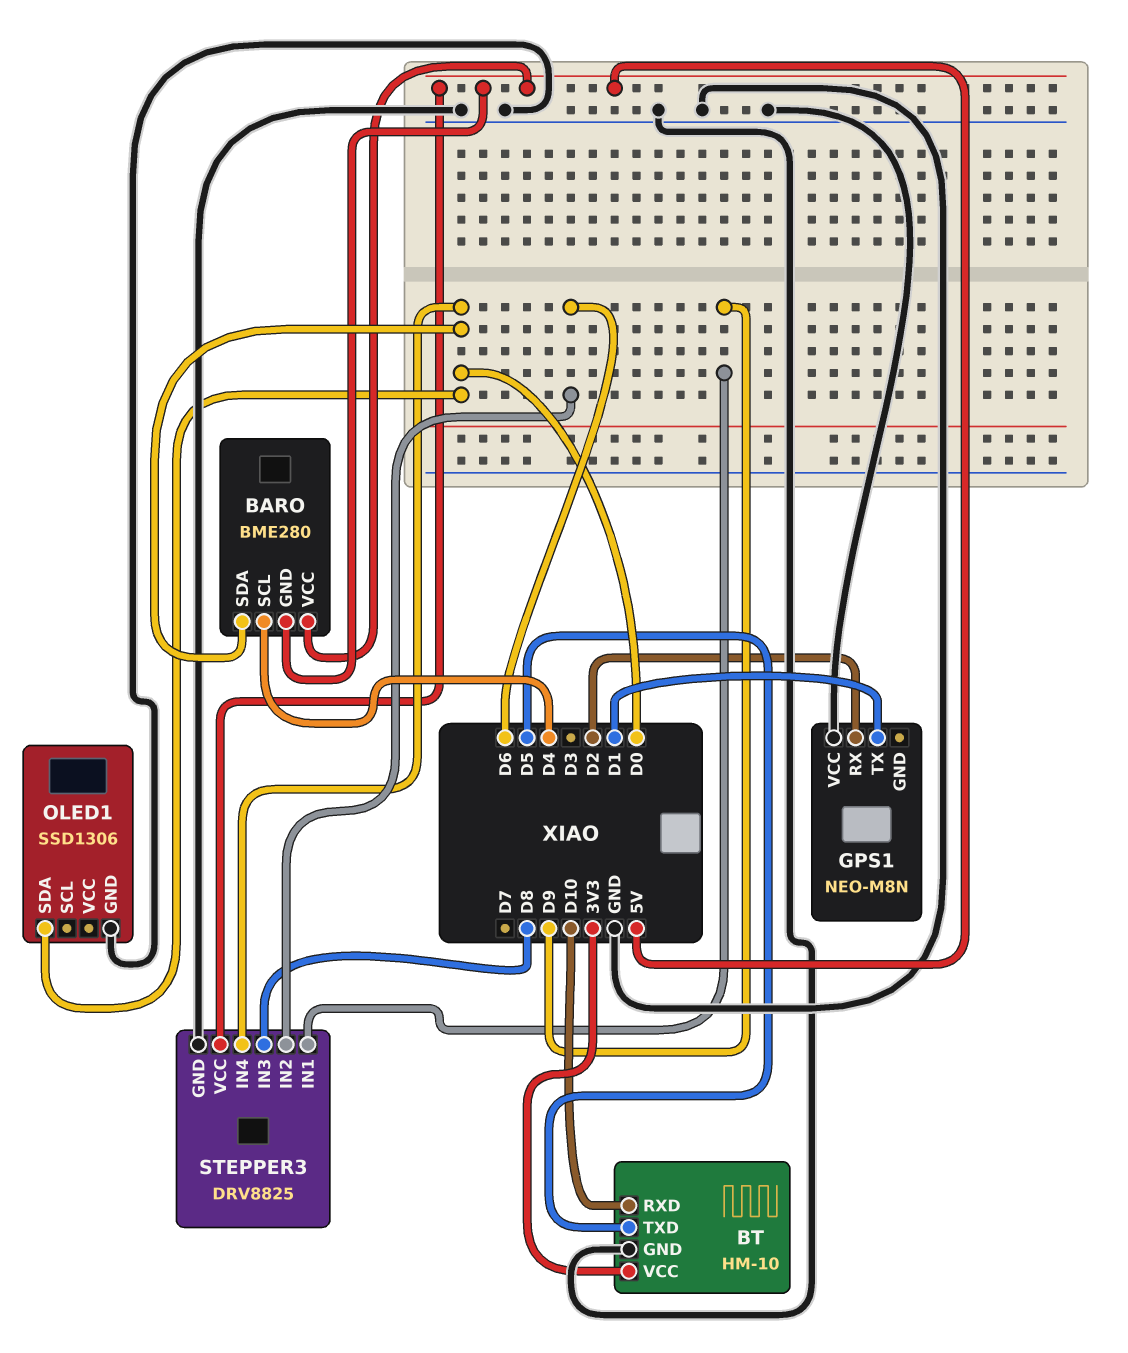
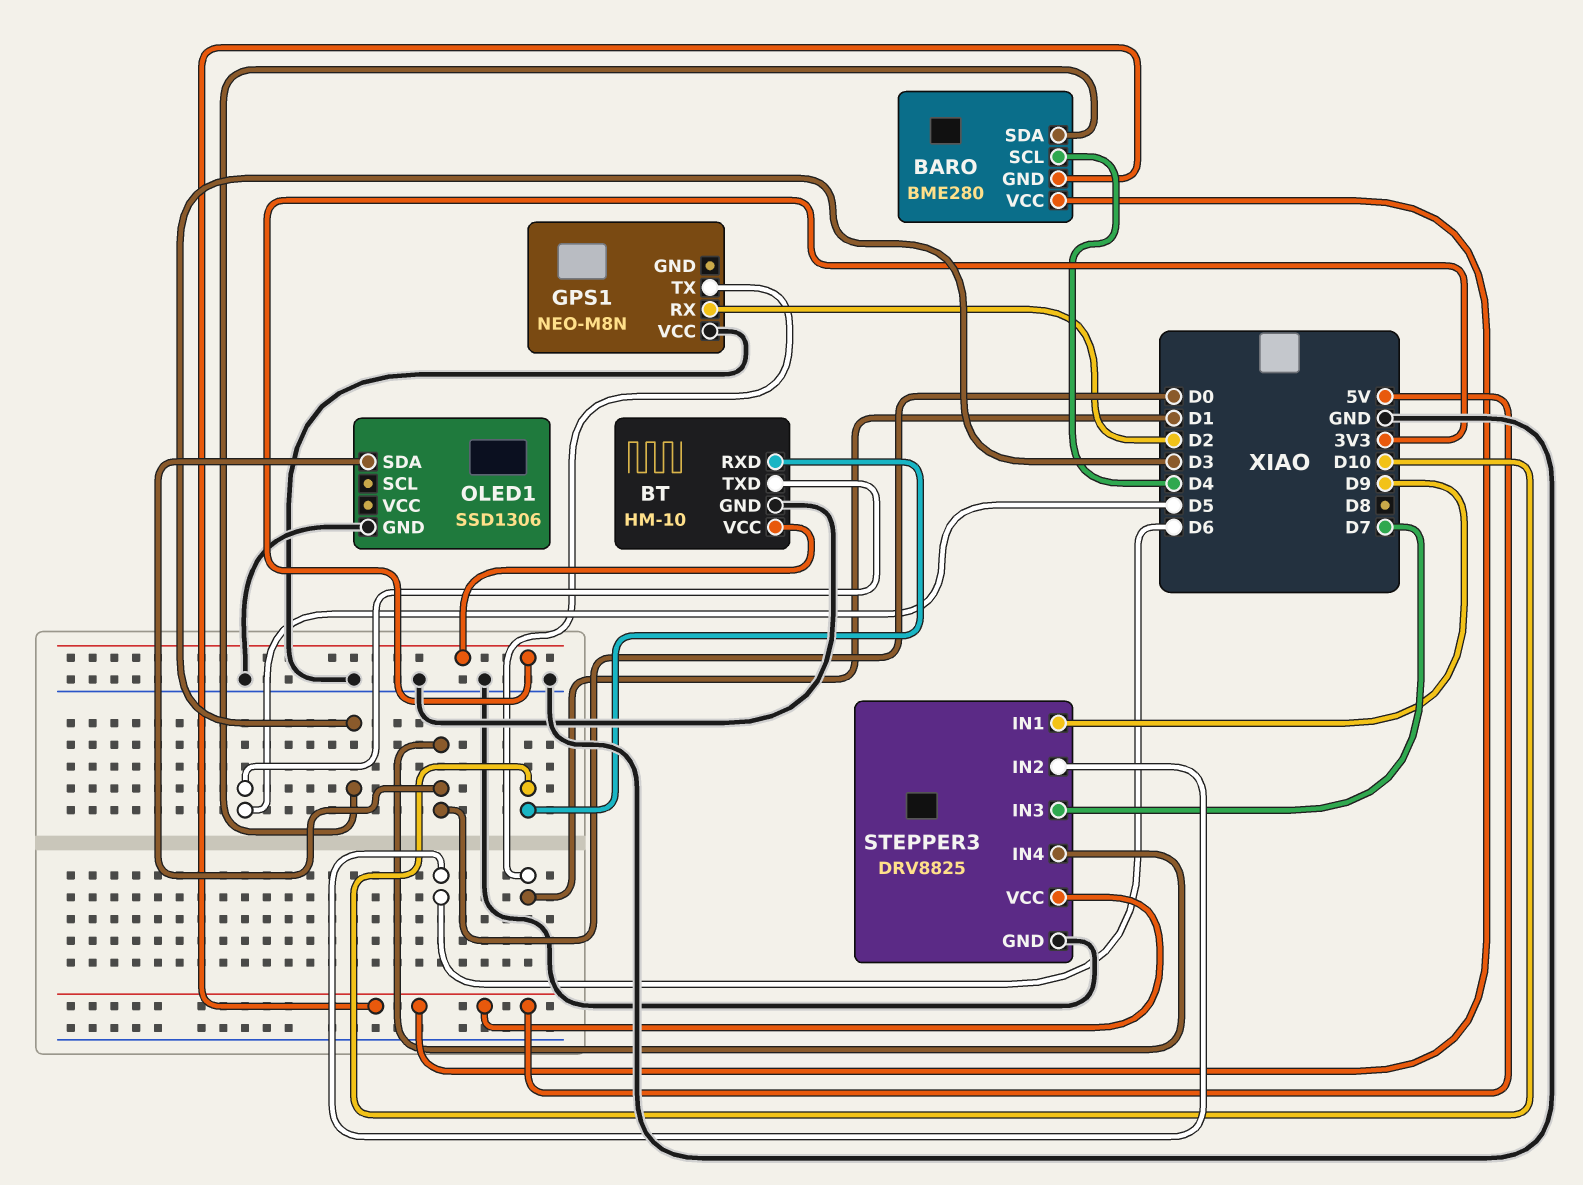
BARO pin SDA: D0 -> D3
STEPPER3 pin IN3: D8 -> D7

